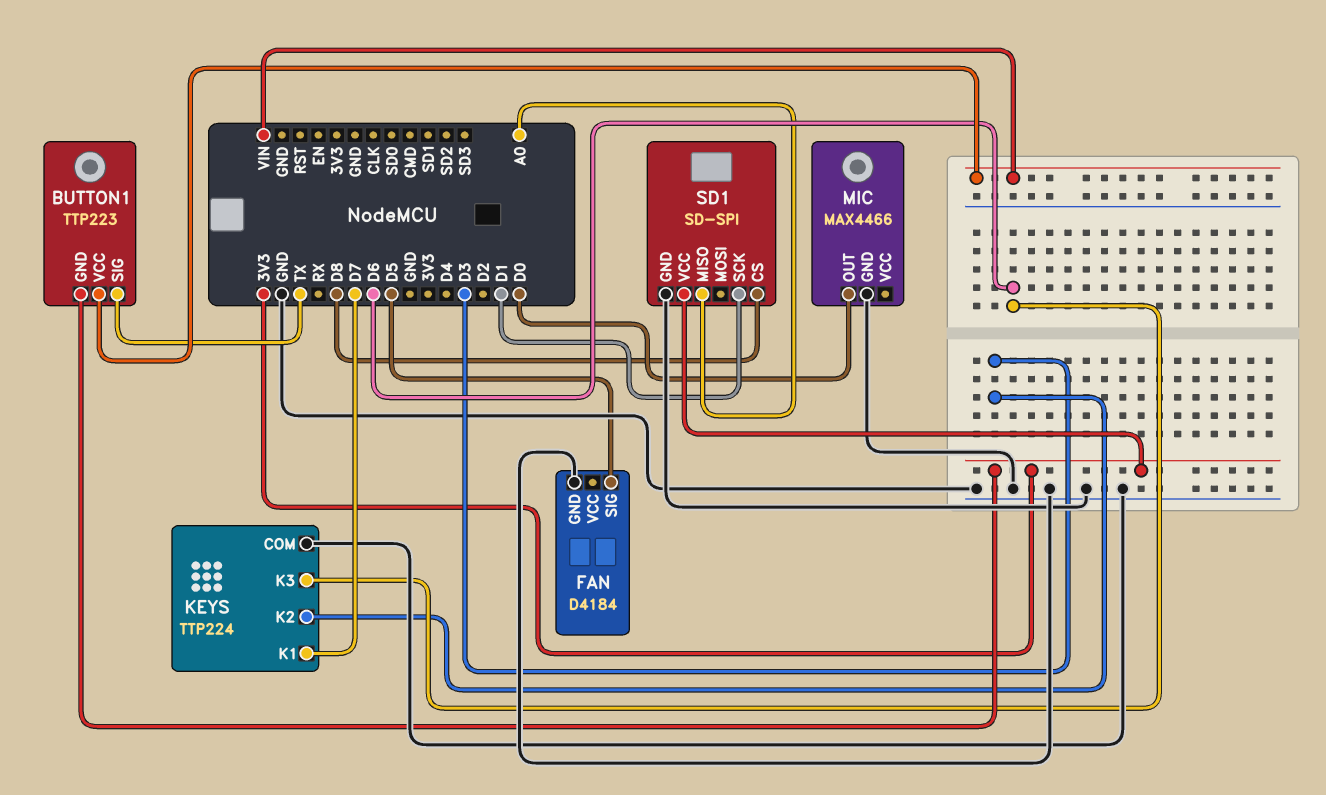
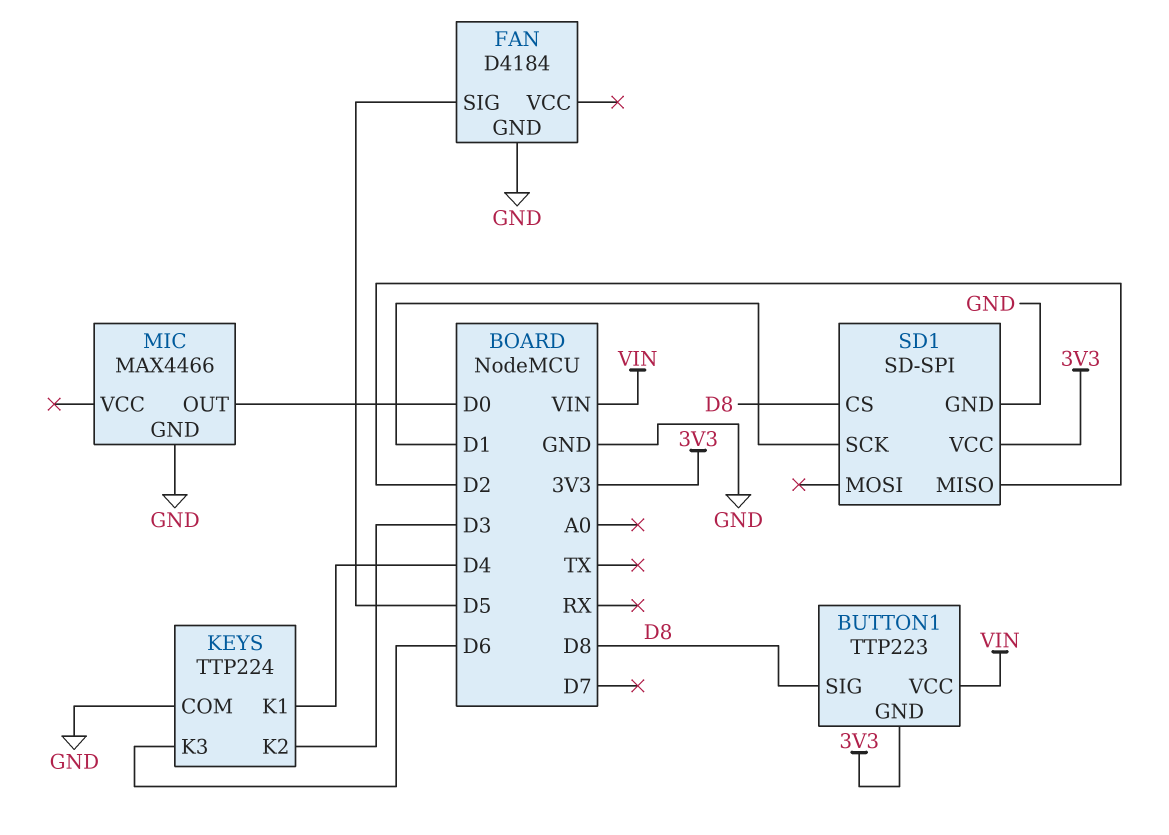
BUTTON1 pin SIG: TX -> D8
KEYS pin K1: D7 -> D4
SD1 pin MISO: A0 -> D2

